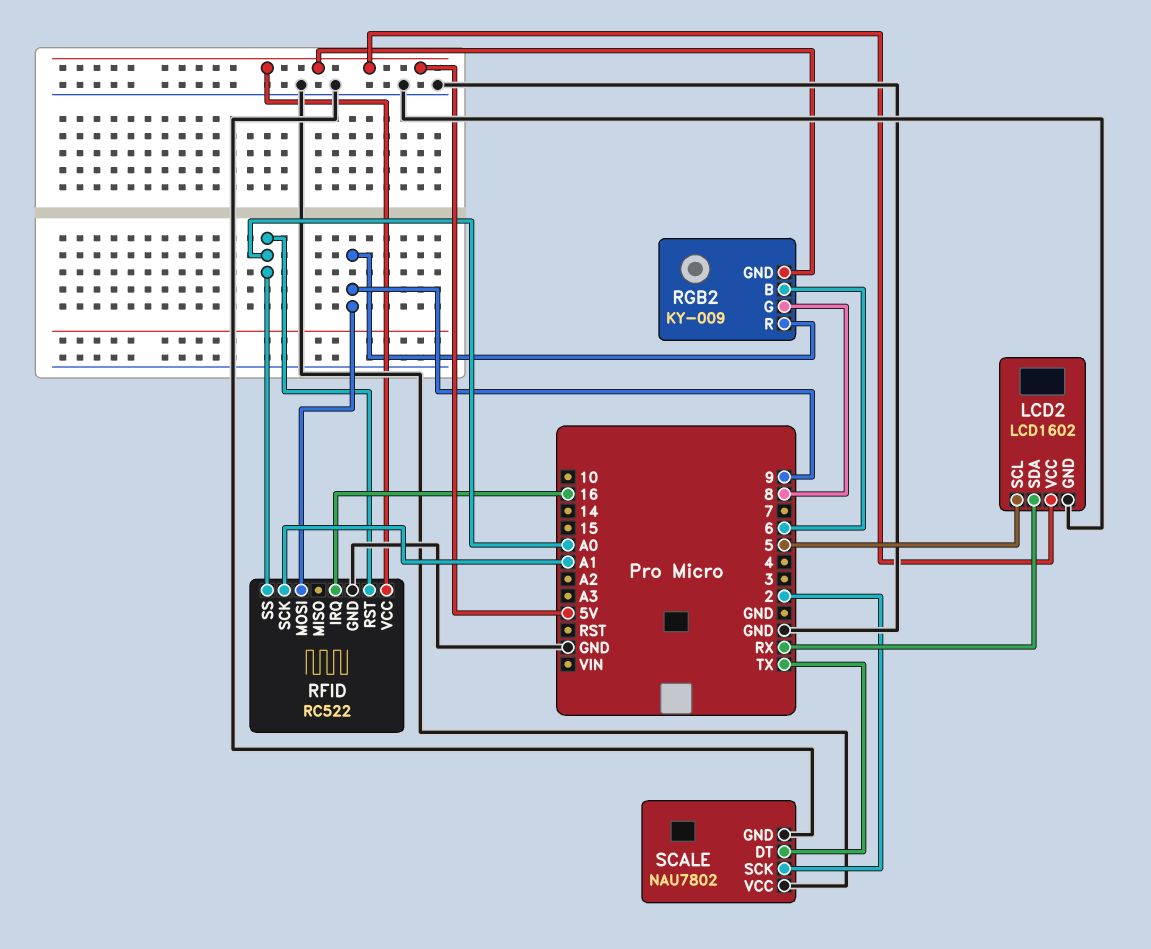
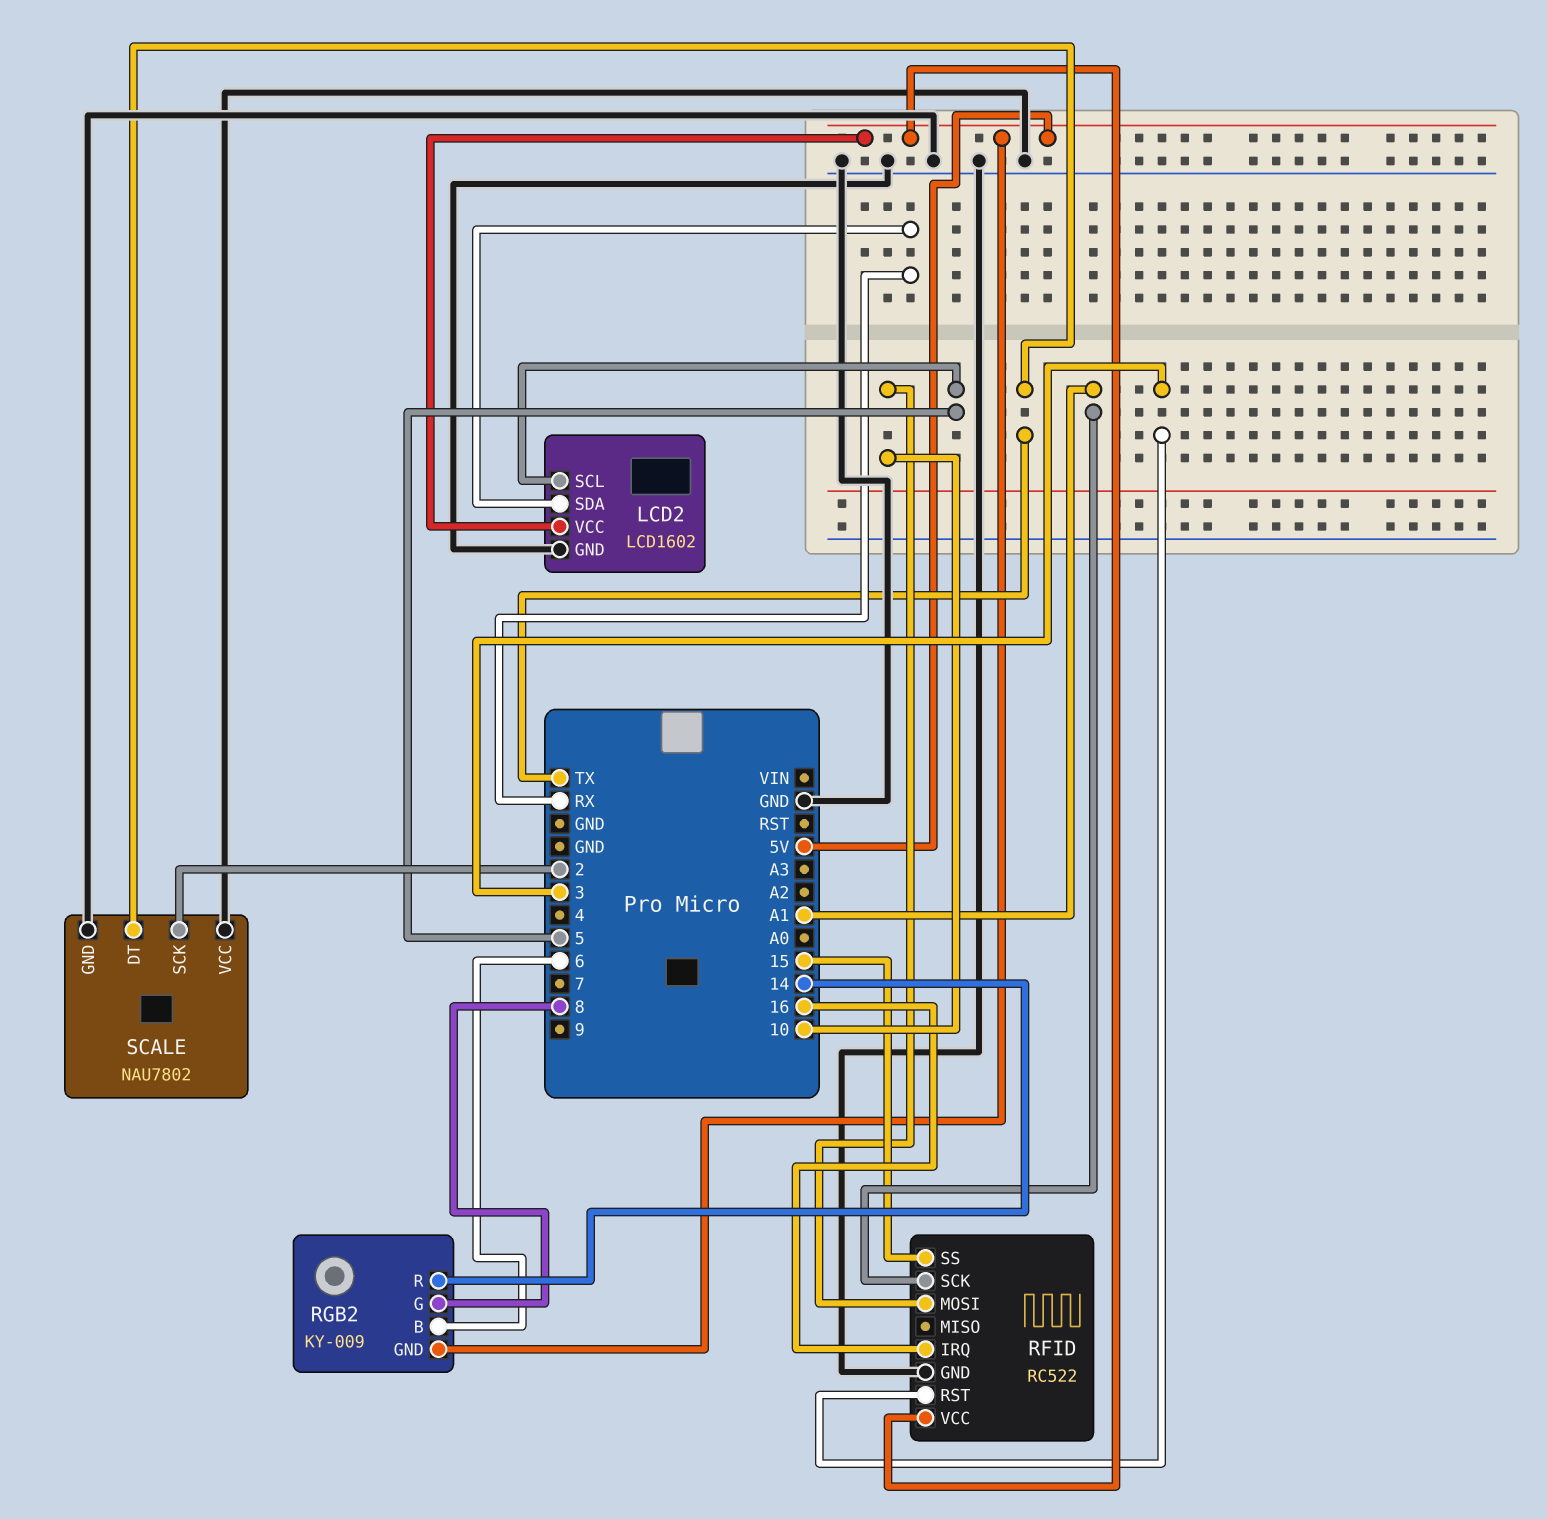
RFID pin MOSI: 9 -> 10
RFID pin RST: A0 -> 3
RFID pin SS: A0 -> 15
RGB2 pin R: 9 -> 14

